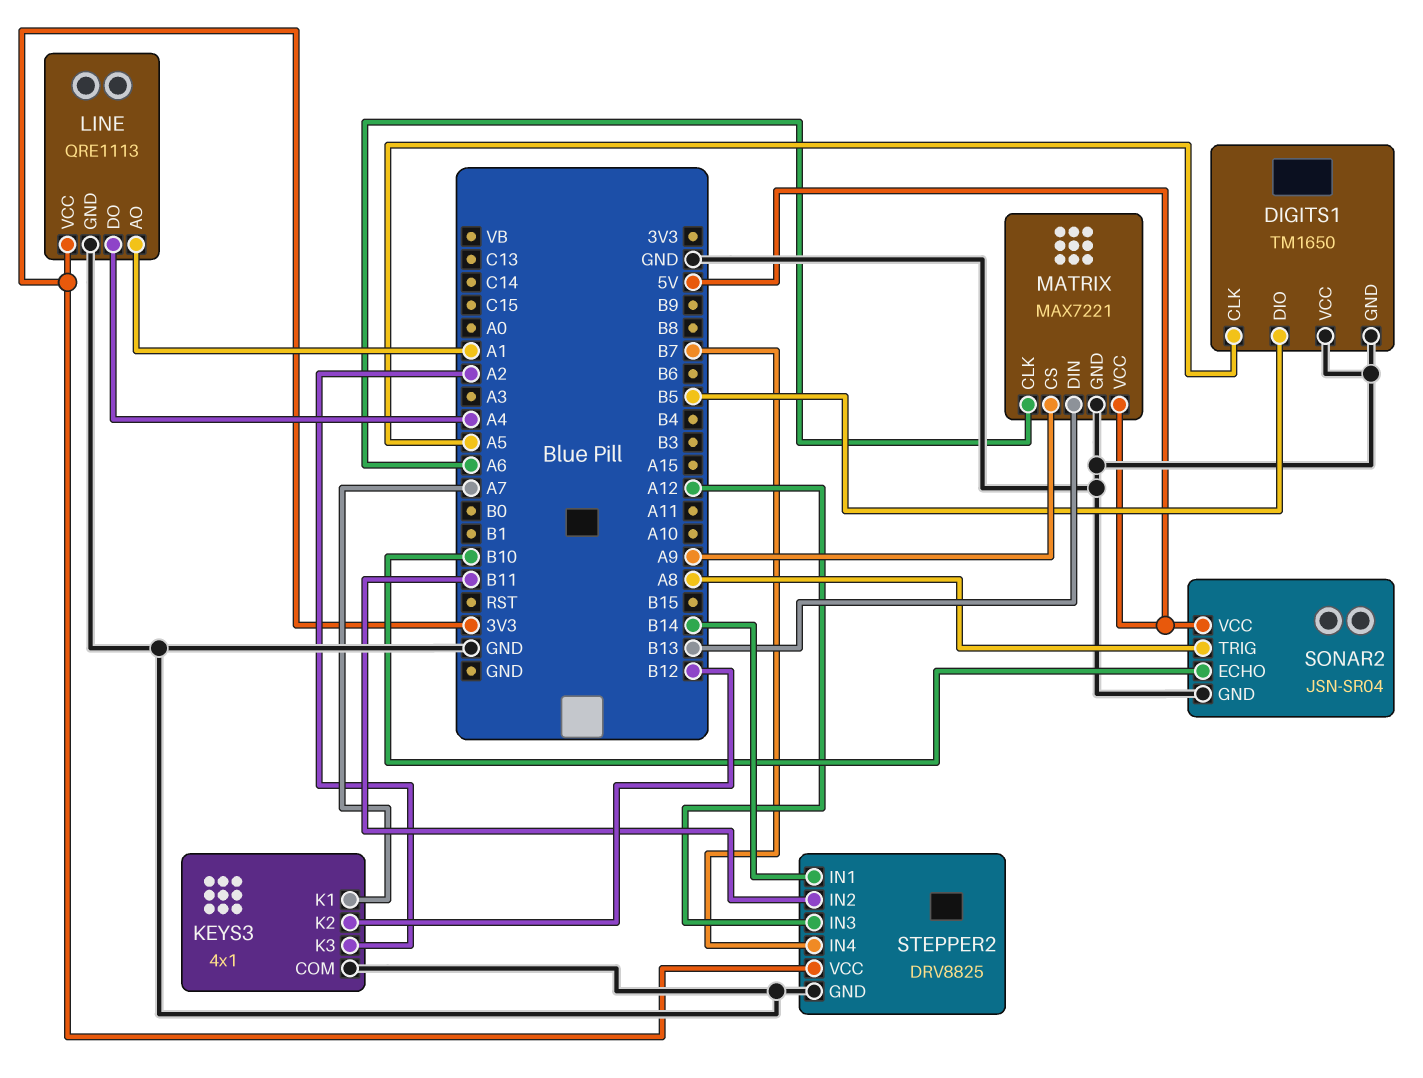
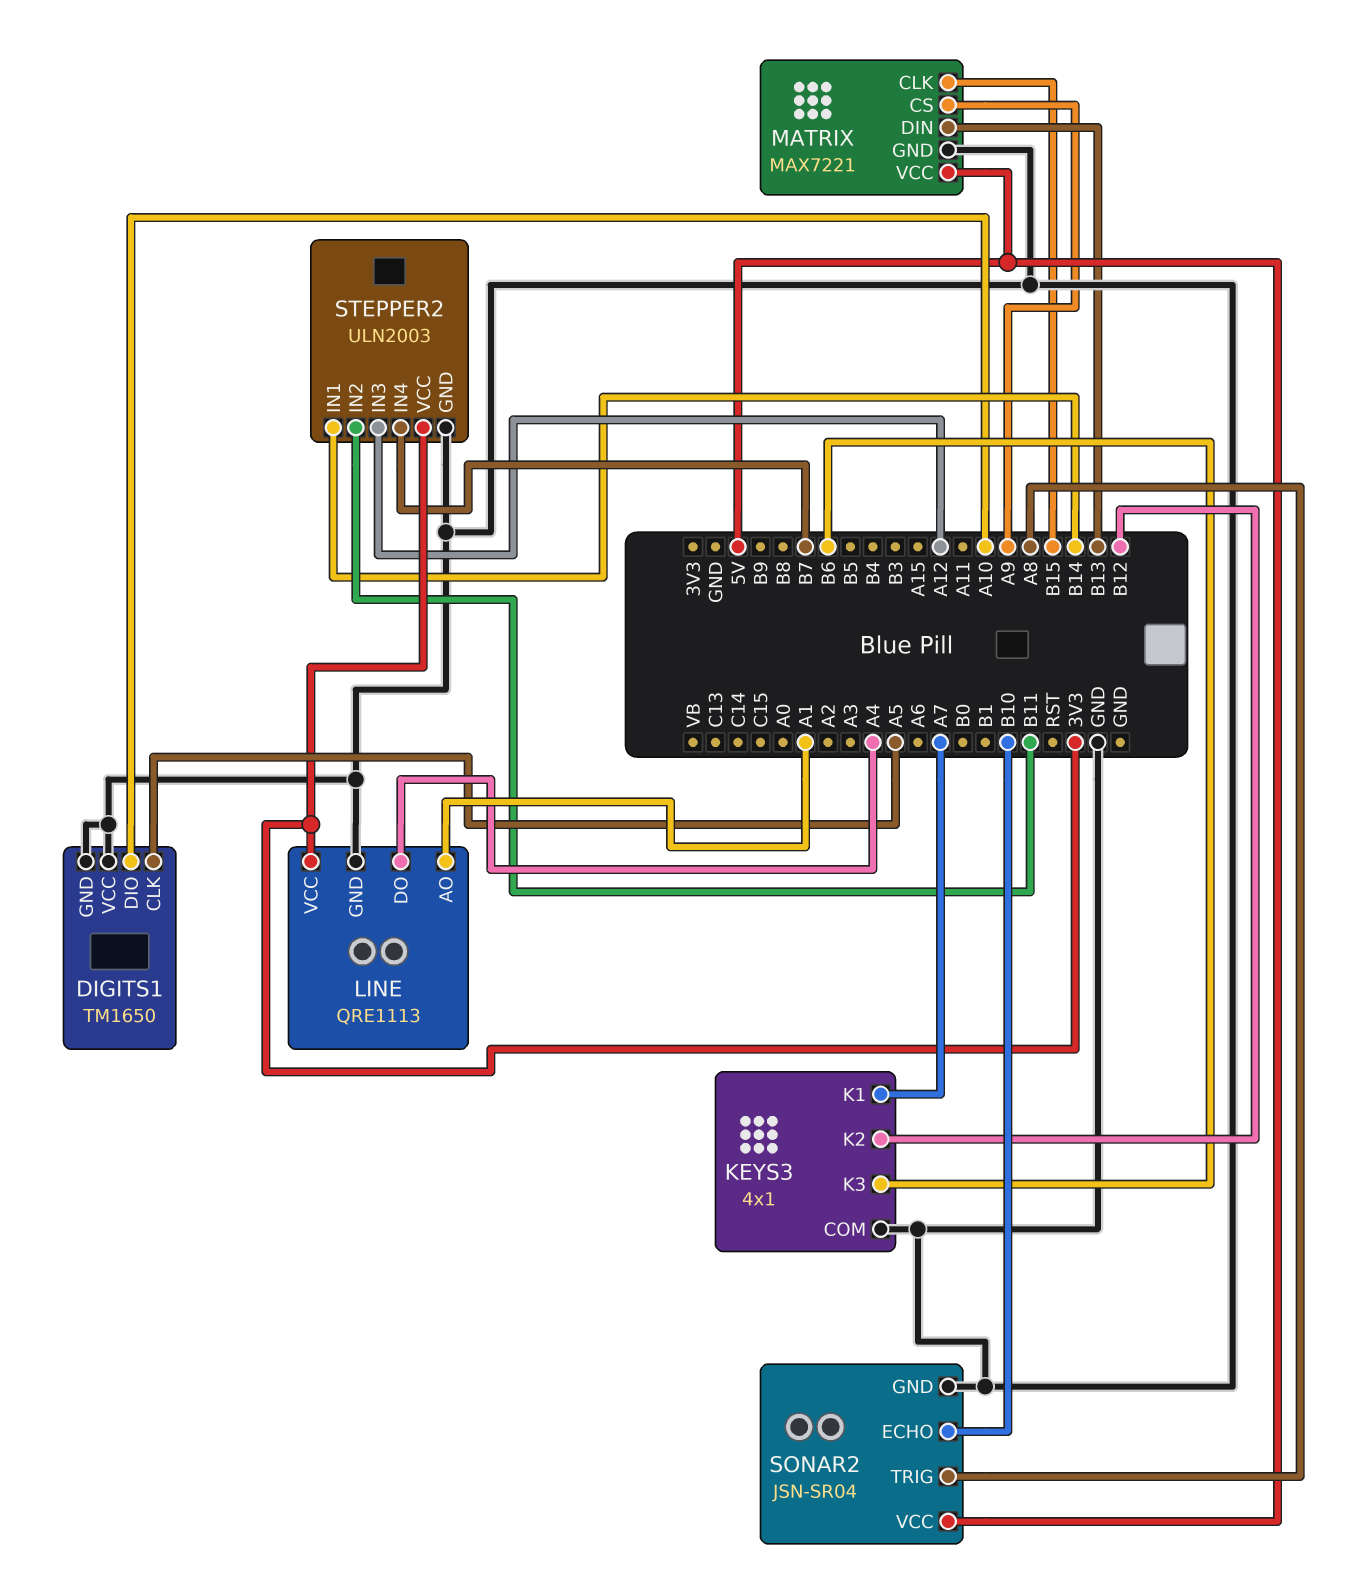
DIGITS1 pin DIO: B5 -> A10
KEYS3 pin K3: A2 -> B6
MATRIX pin CLK: A6 -> B15
STEPPER2: DRV8825 -> ULN2003

